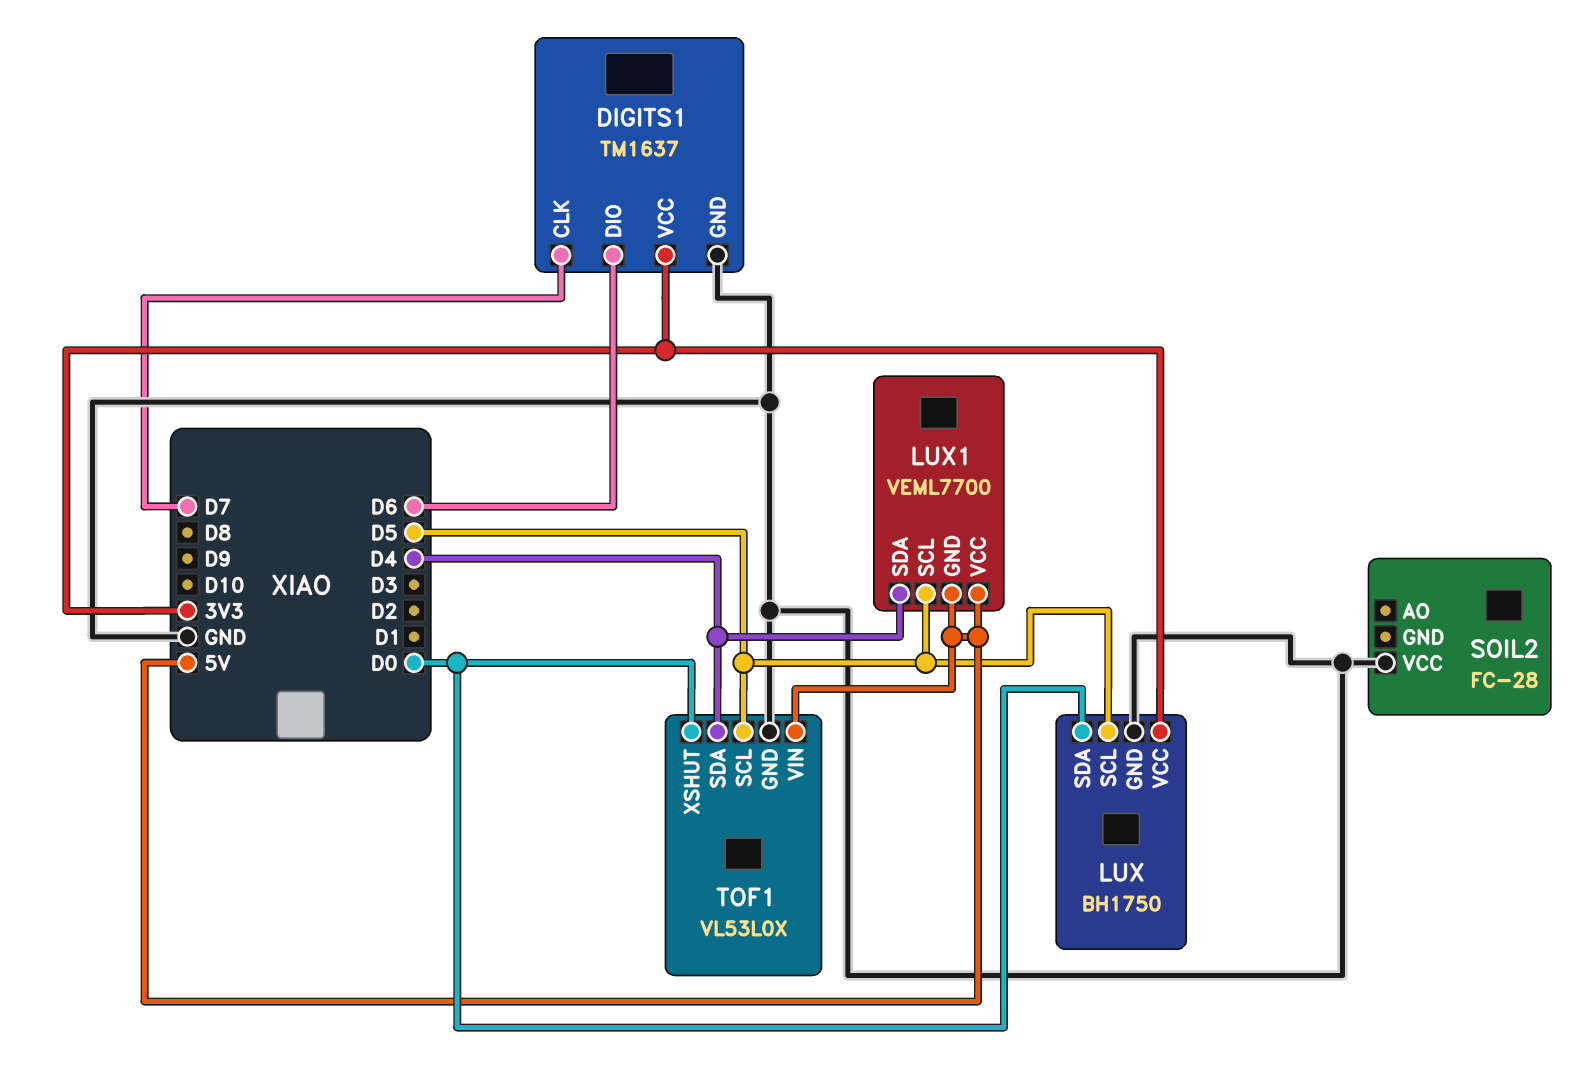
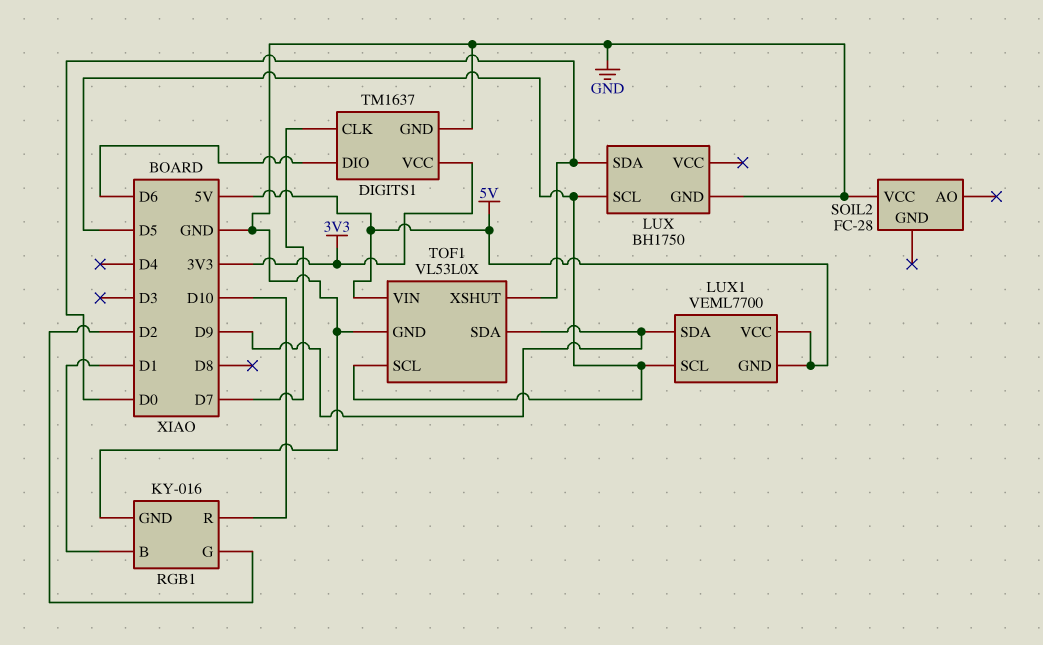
LUX pin VCC: 3V3 -> none
LUX1 pin SDA: D4 -> D9
RGB1: none -> KY-016
RGB1 pin B: none -> D1
RGB1 pin G: none -> D2
RGB1 pin GND: none -> GND
RGB1 pin R: none -> D10
TOF1 pin SDA: D4 -> D9

